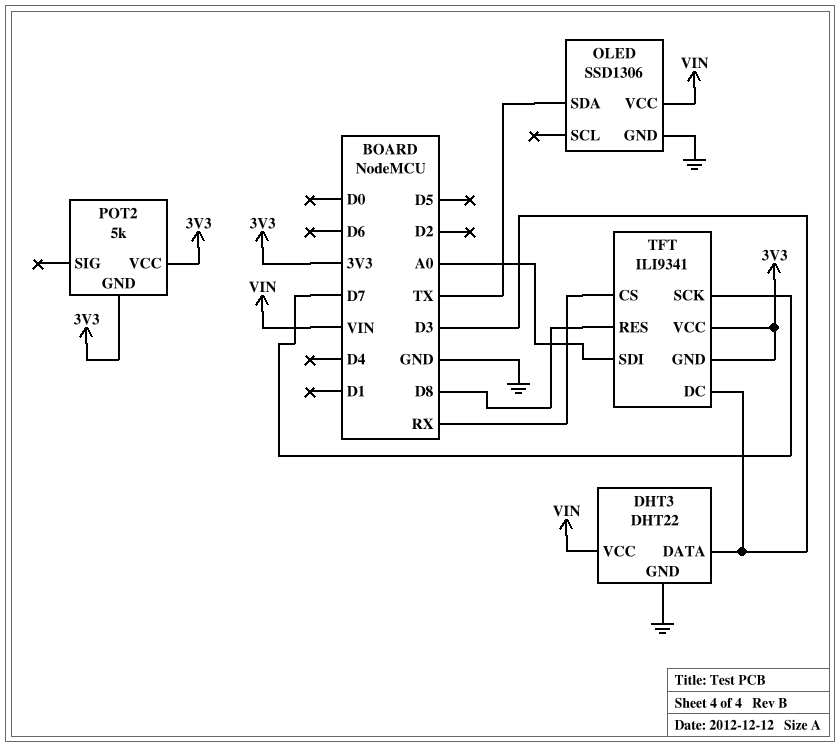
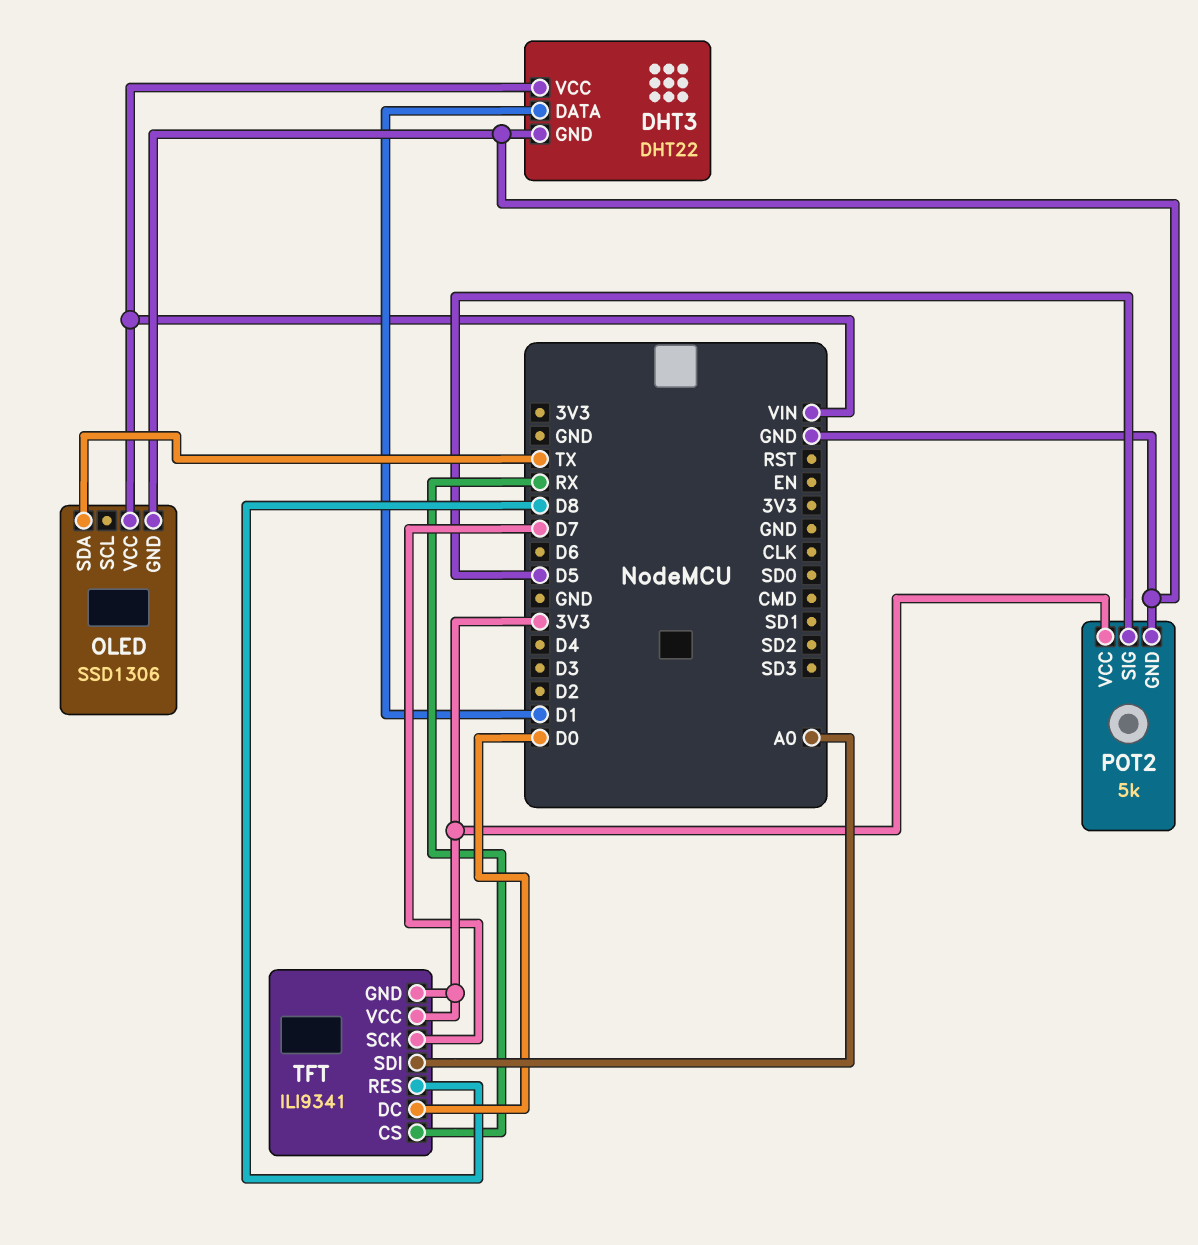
DHT3 pin DATA: D3 -> D1
POT2 pin GND: 3V3 -> GND
POT2 pin SIG: none -> D5
TFT pin DC: D3 -> D0

